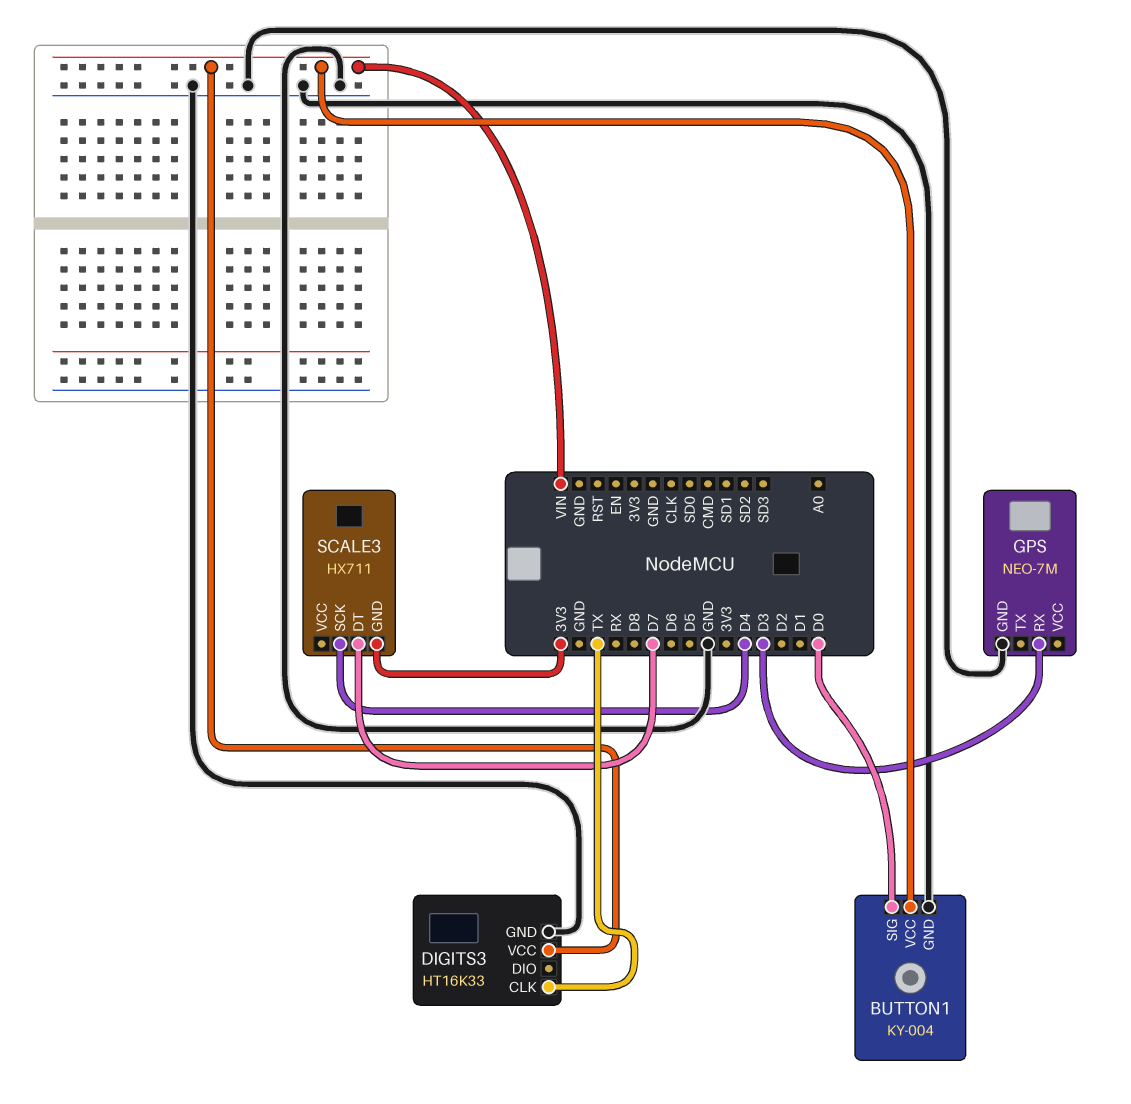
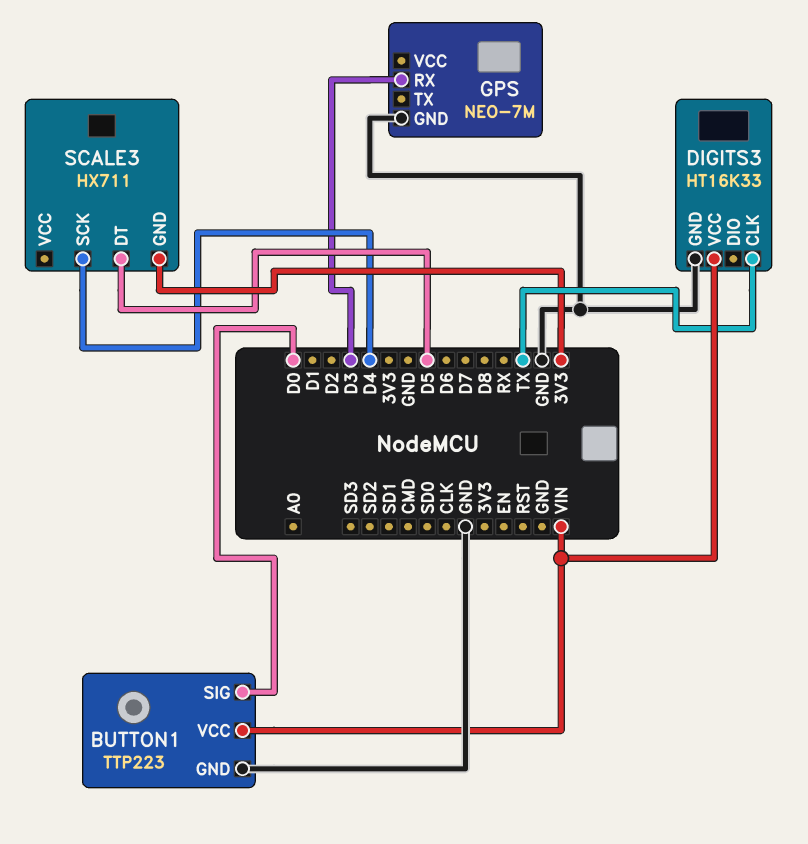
BUTTON1: KY-004 -> TTP223
SCALE3 pin DT: D7 -> D5

